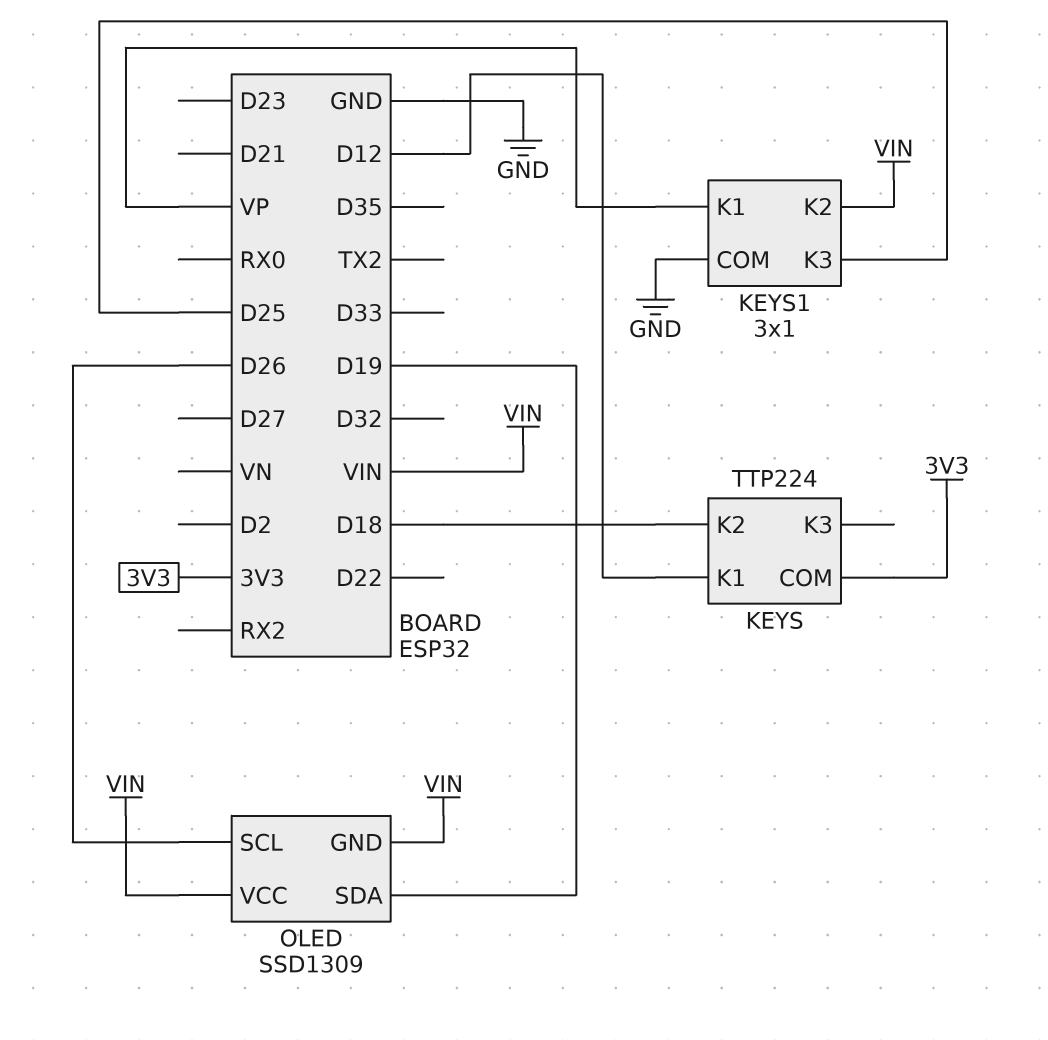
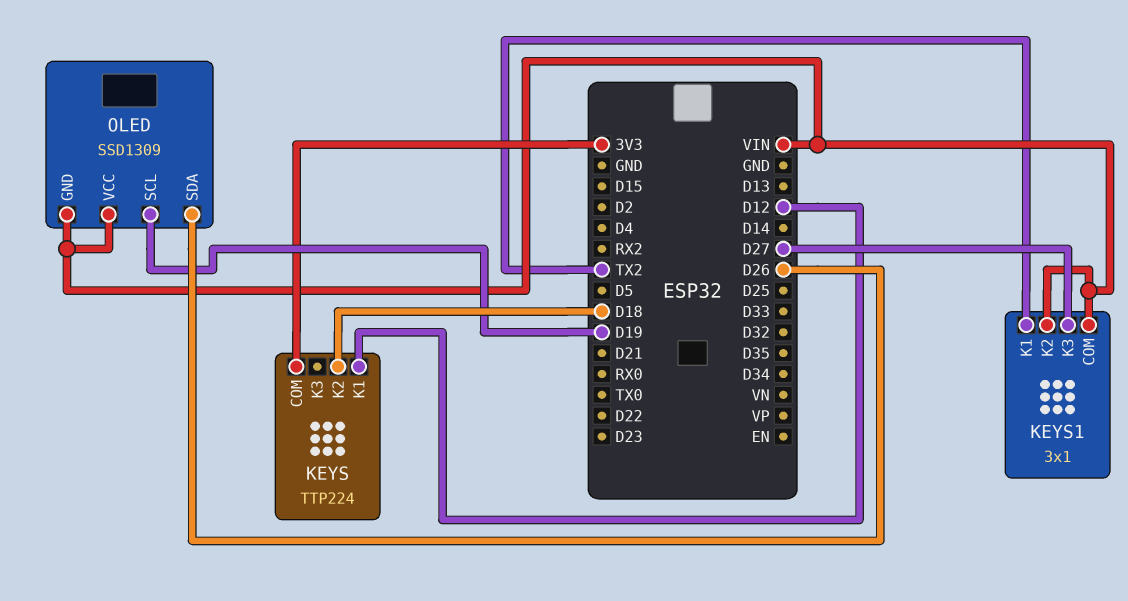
KEYS1 pin COM: GND -> VIN
KEYS1 pin K1: VP -> TX2
KEYS1 pin K3: D25 -> D27
OLED pin SCL: D26 -> D19
OLED pin SDA: D19 -> D26

